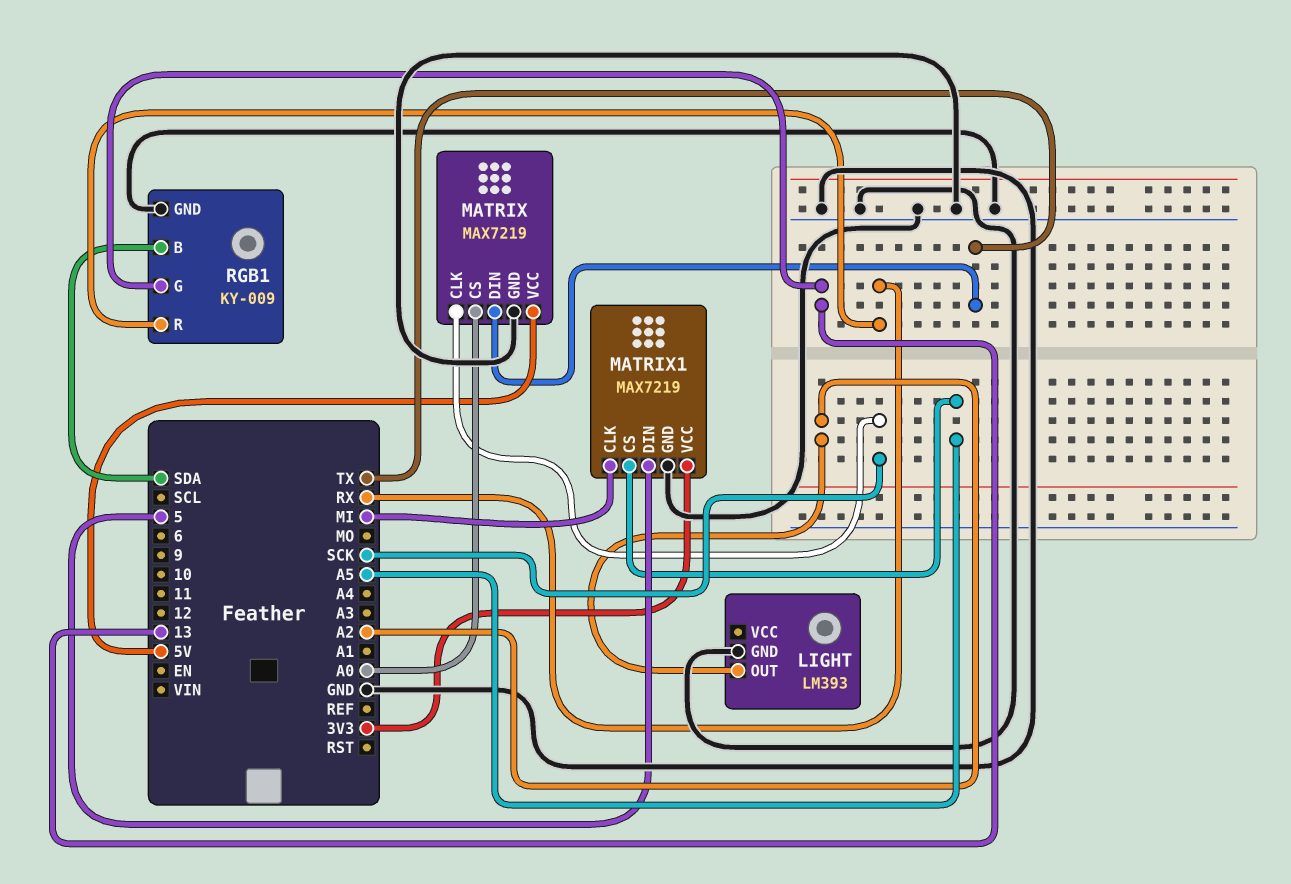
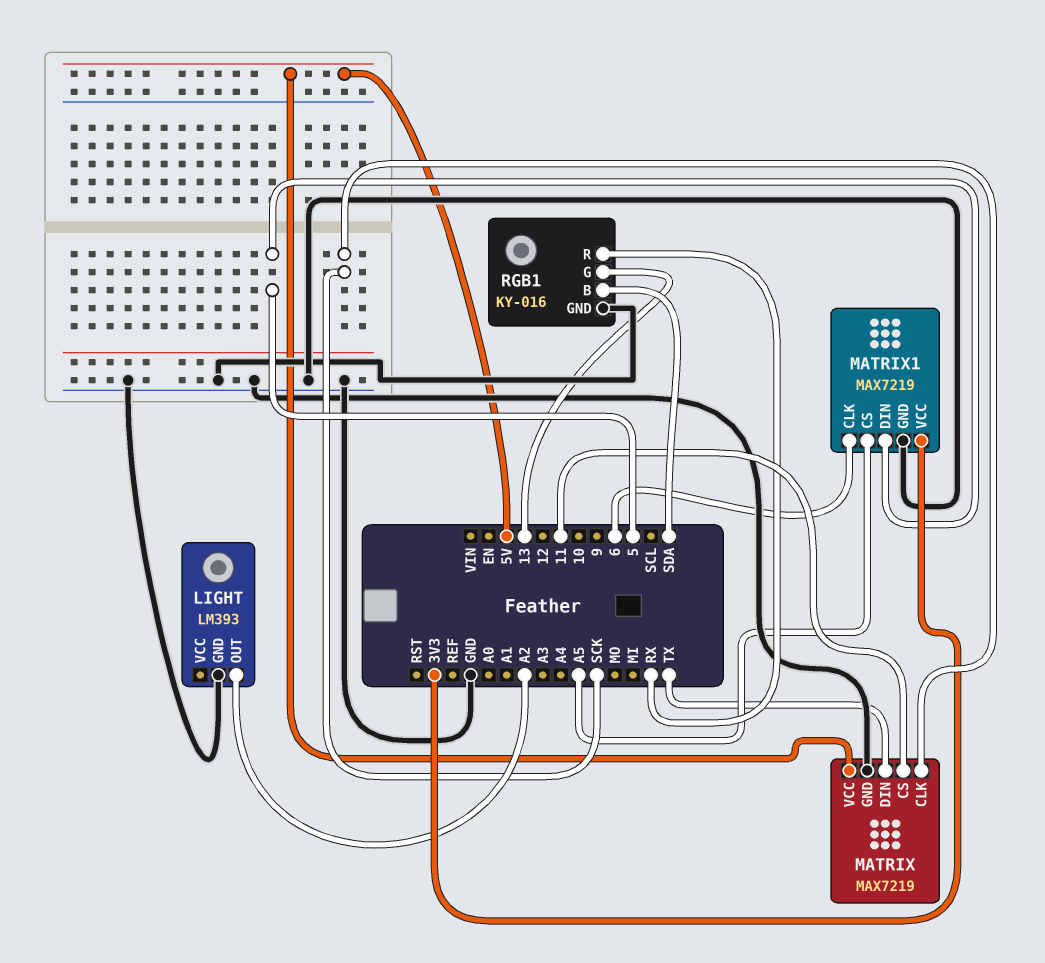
MATRIX pin CS: A0 -> 11
MATRIX1 pin CLK: MI -> 6
RGB1: KY-009 -> KY-016

